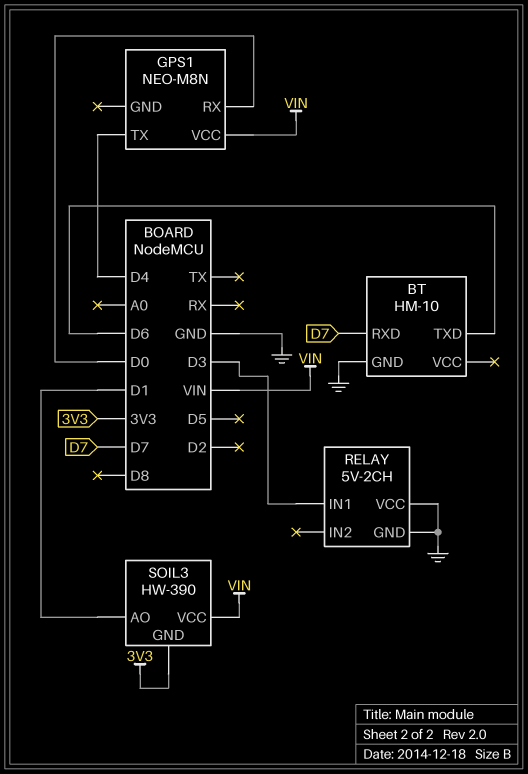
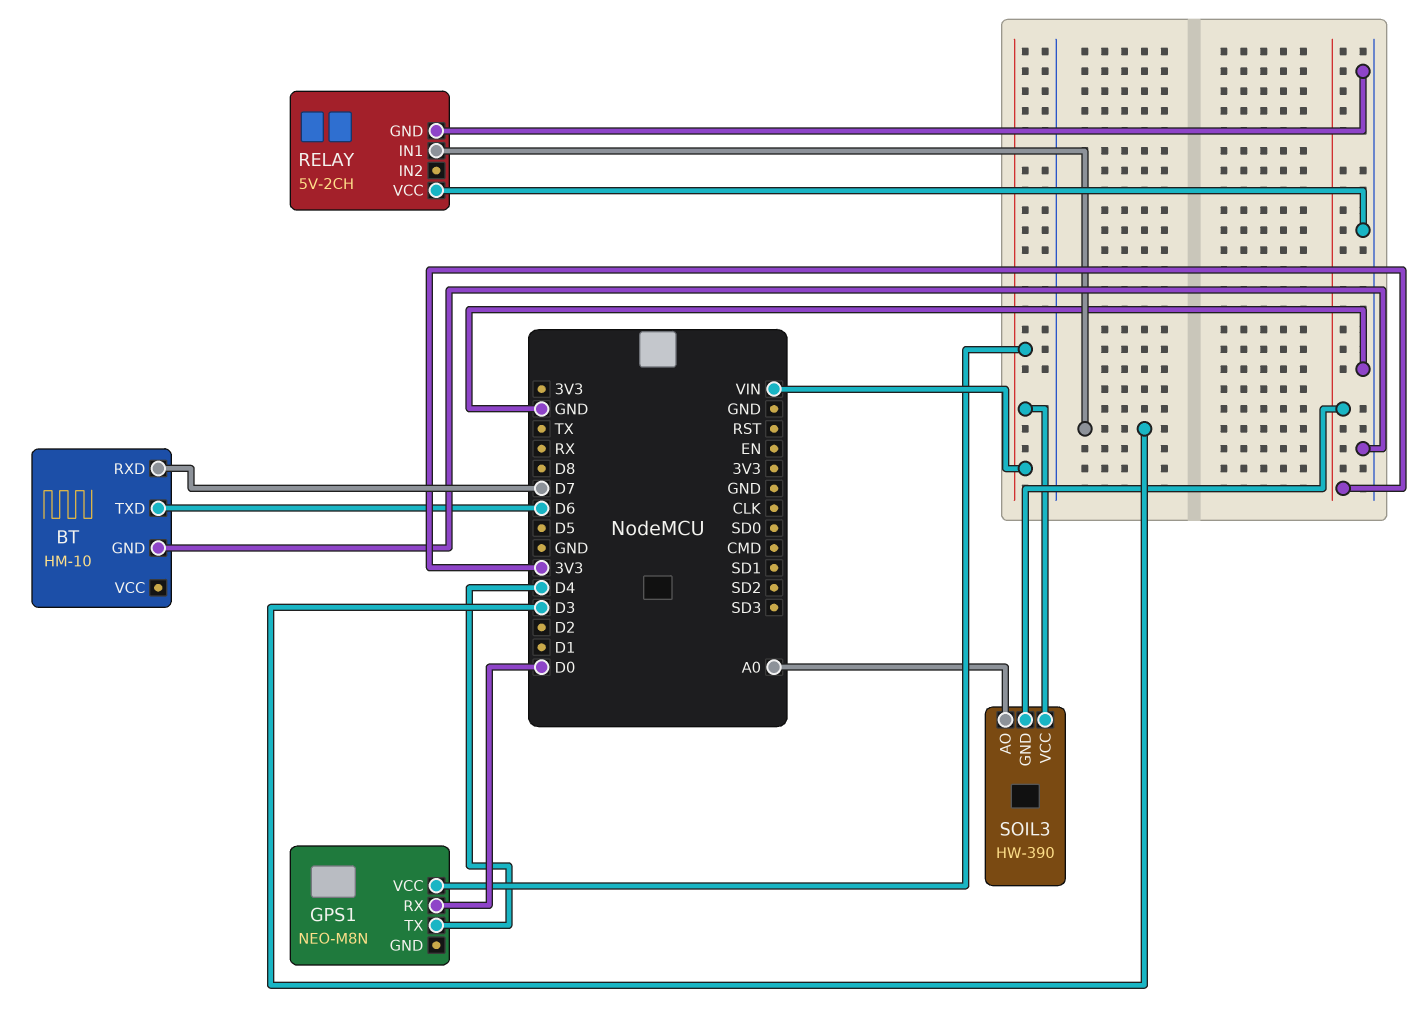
SOIL3 pin AO: D1 -> A0

